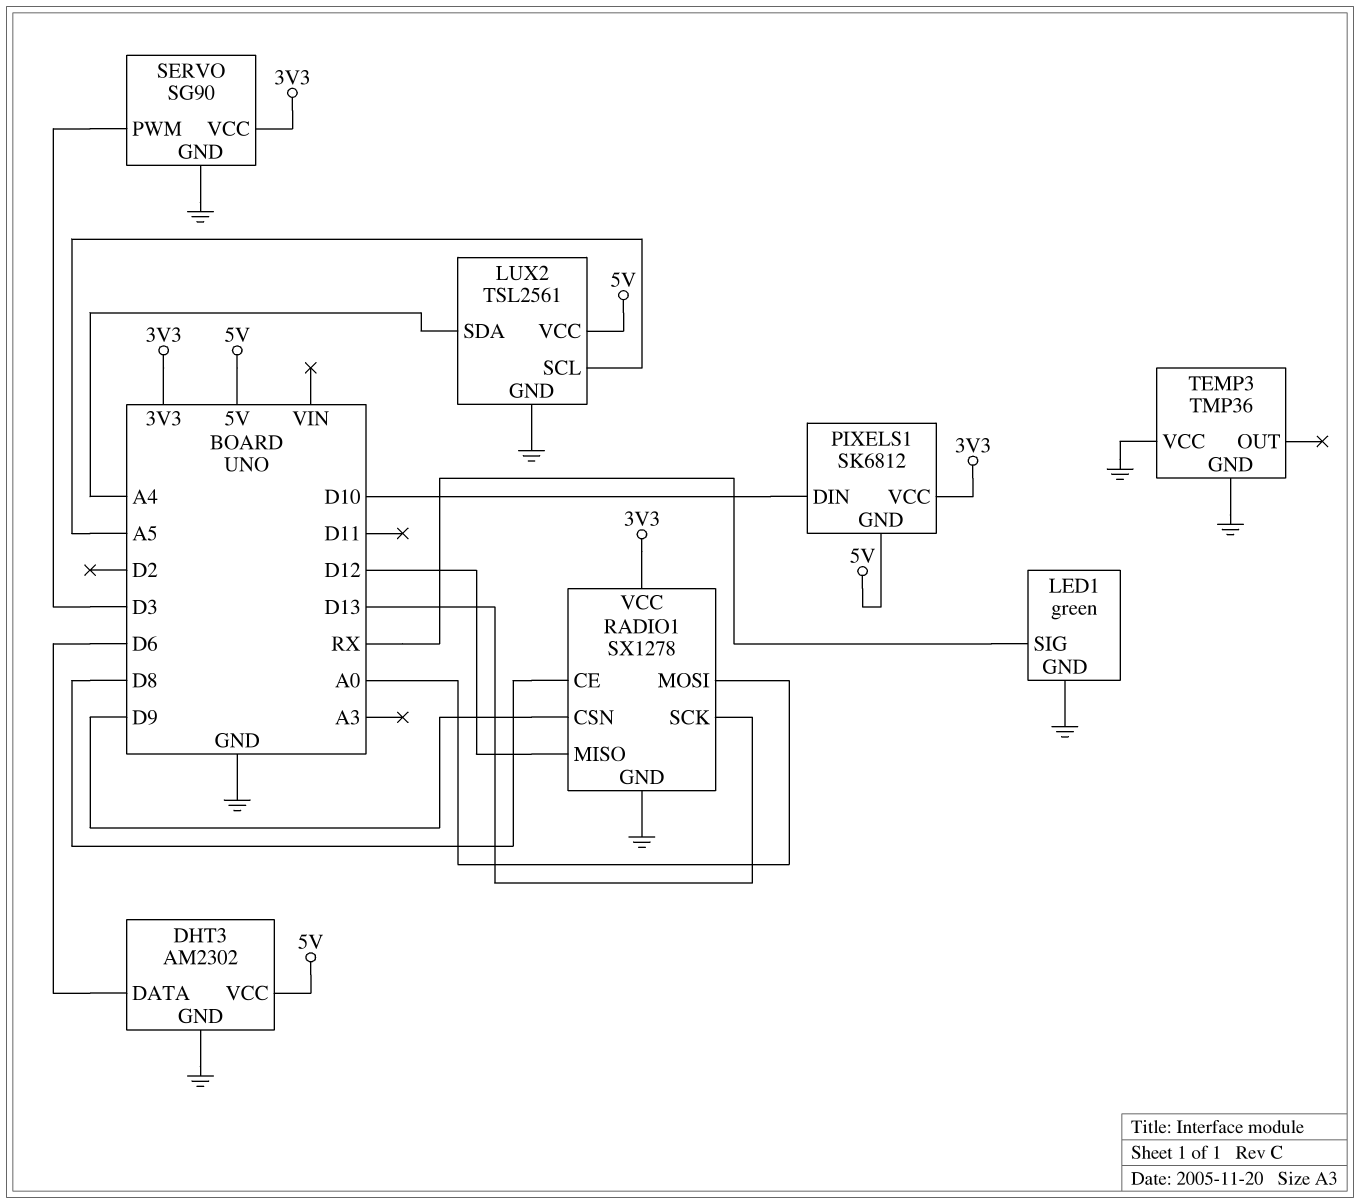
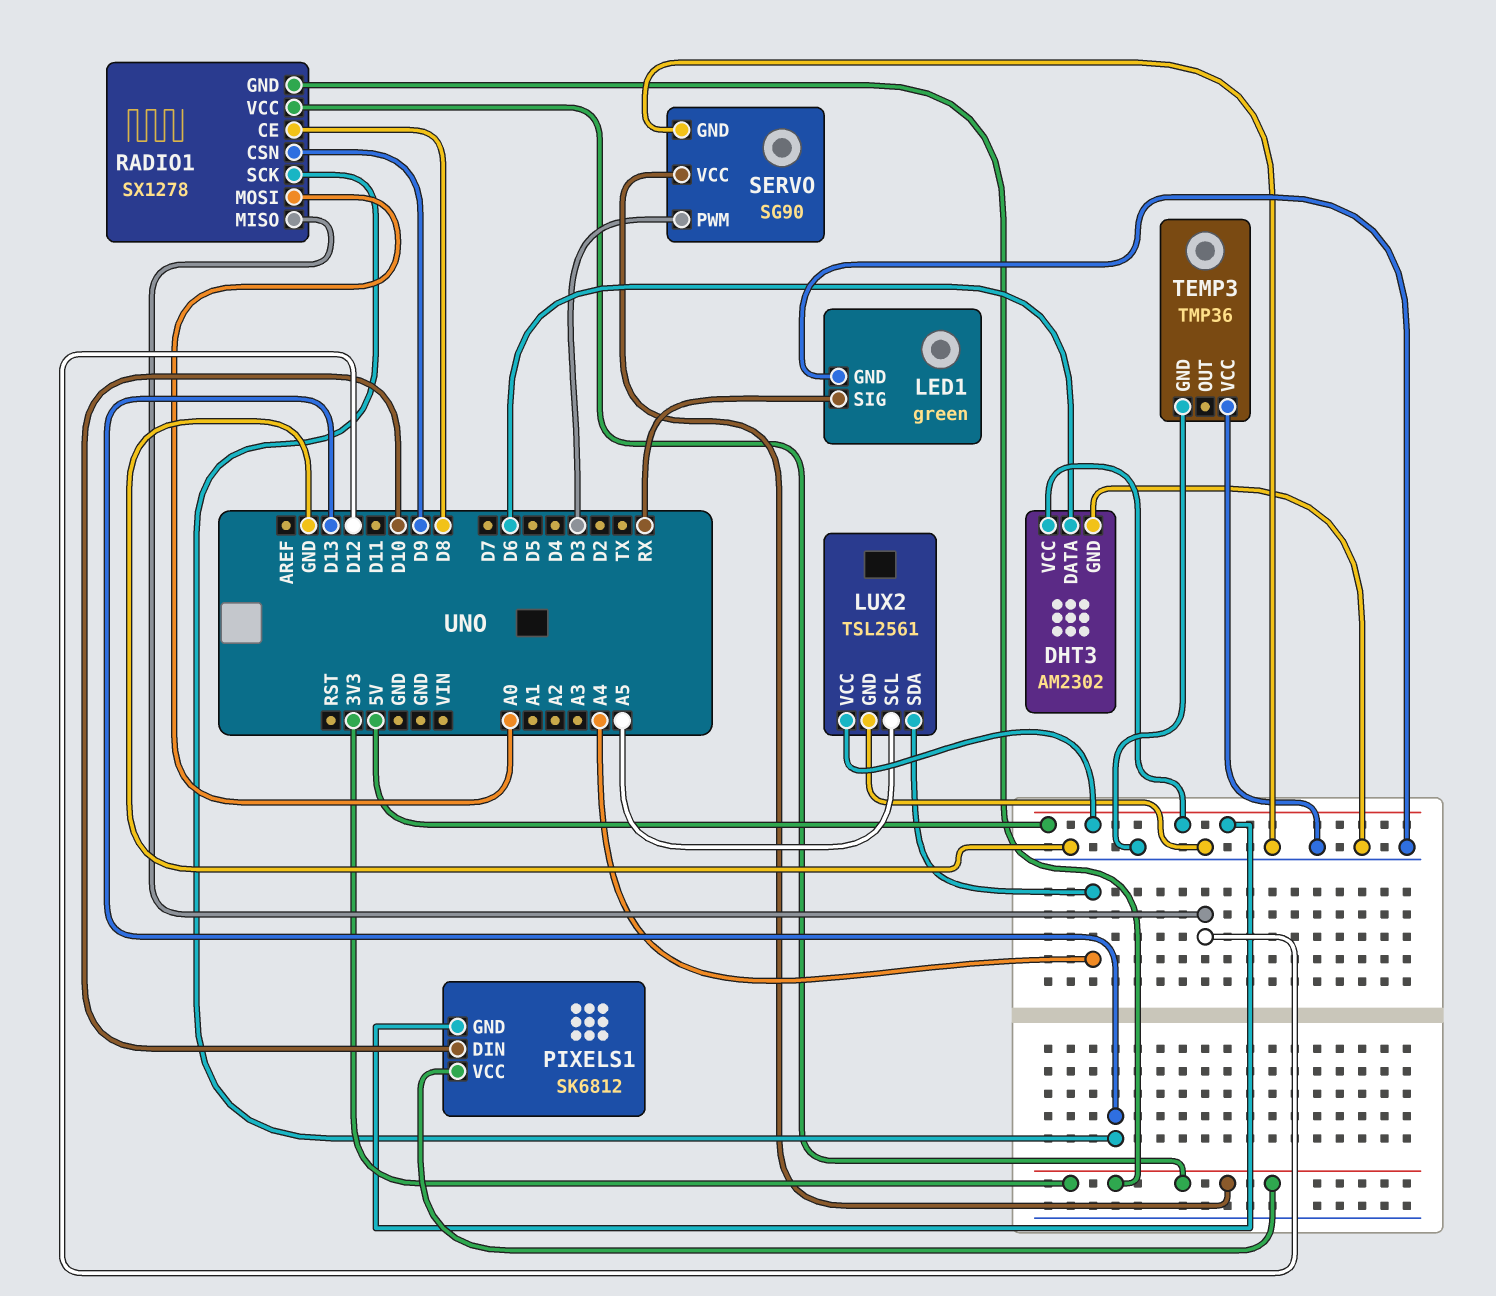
RADIO1 pin GND: GND -> 3V3

